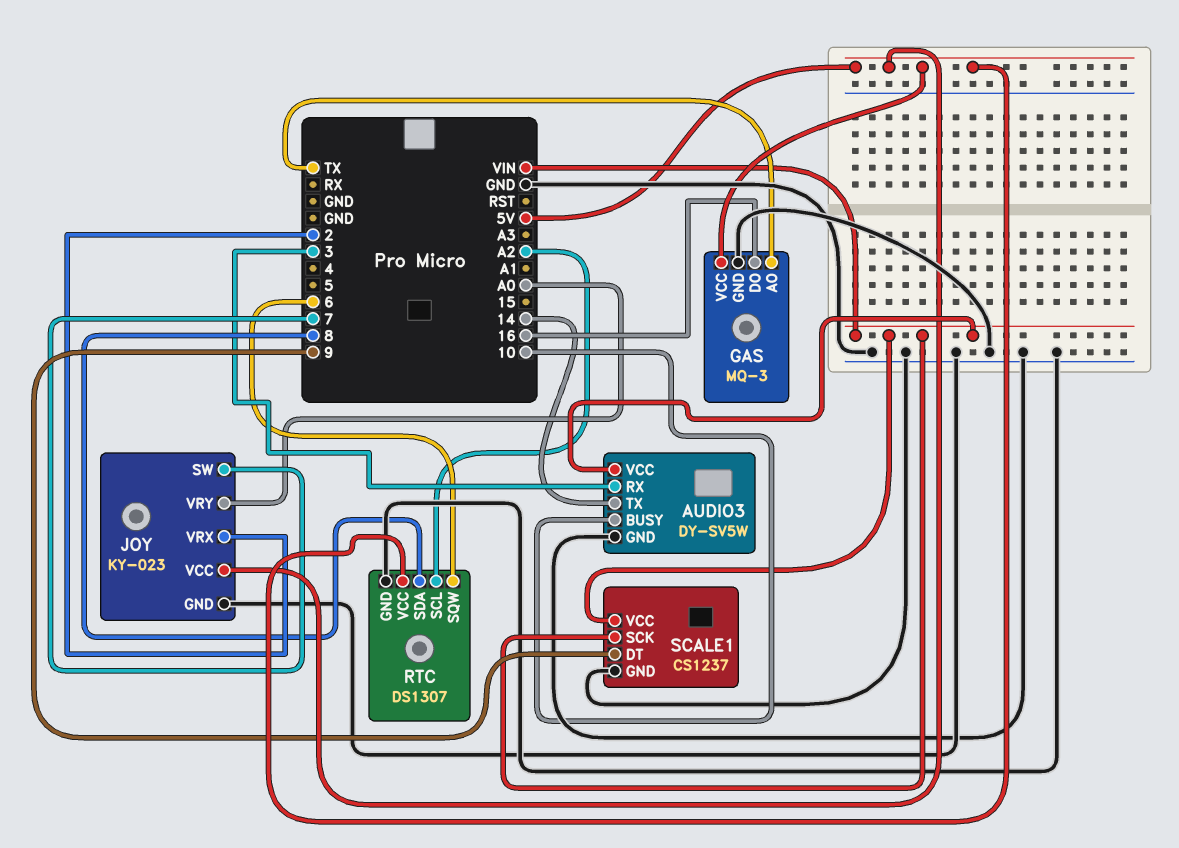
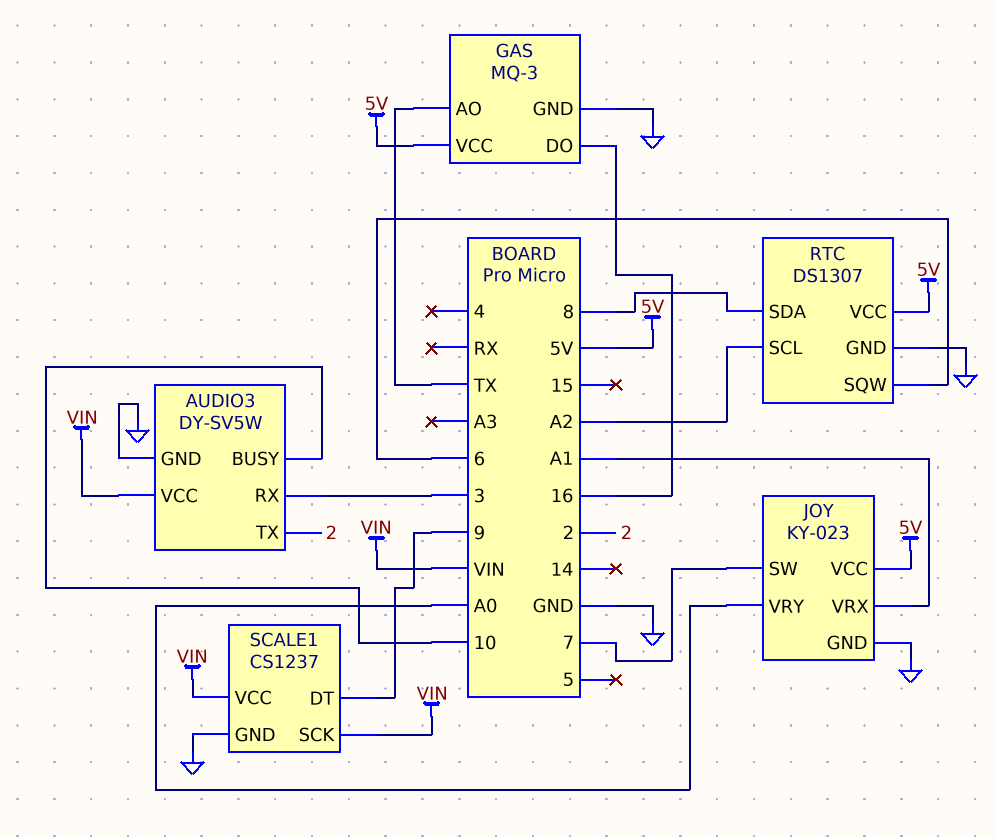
AUDIO3 pin TX: 14 -> 2
JOY pin VRX: 2 -> A1

